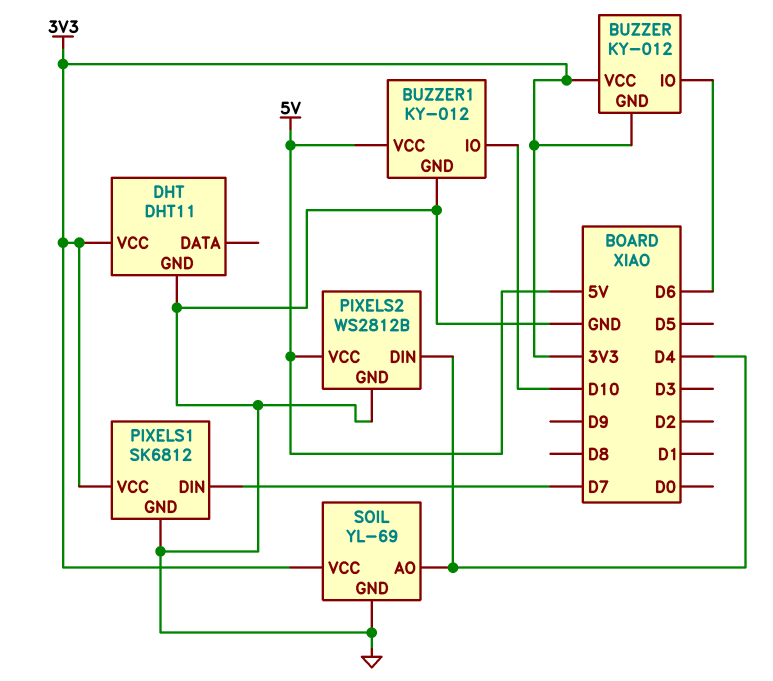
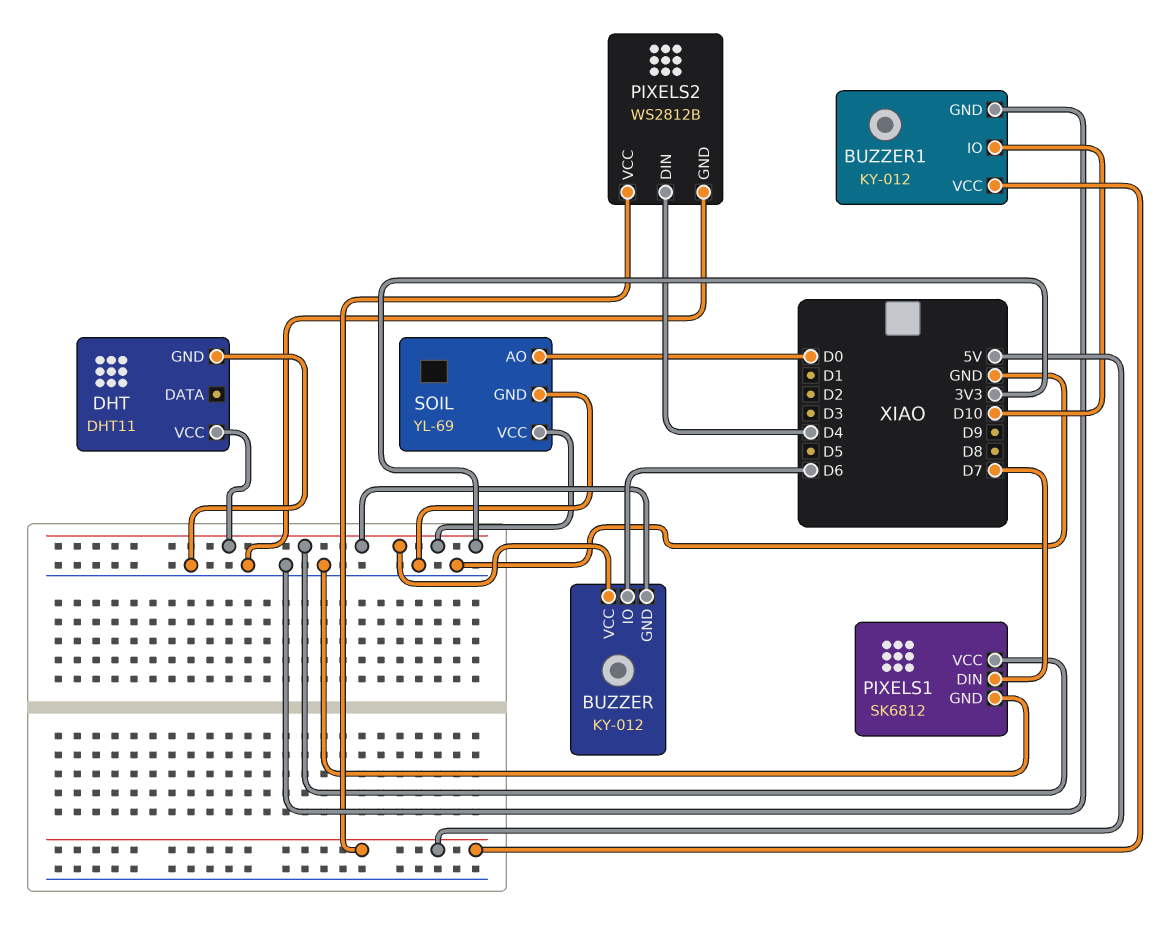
SOIL pin AO: D4 -> D0

